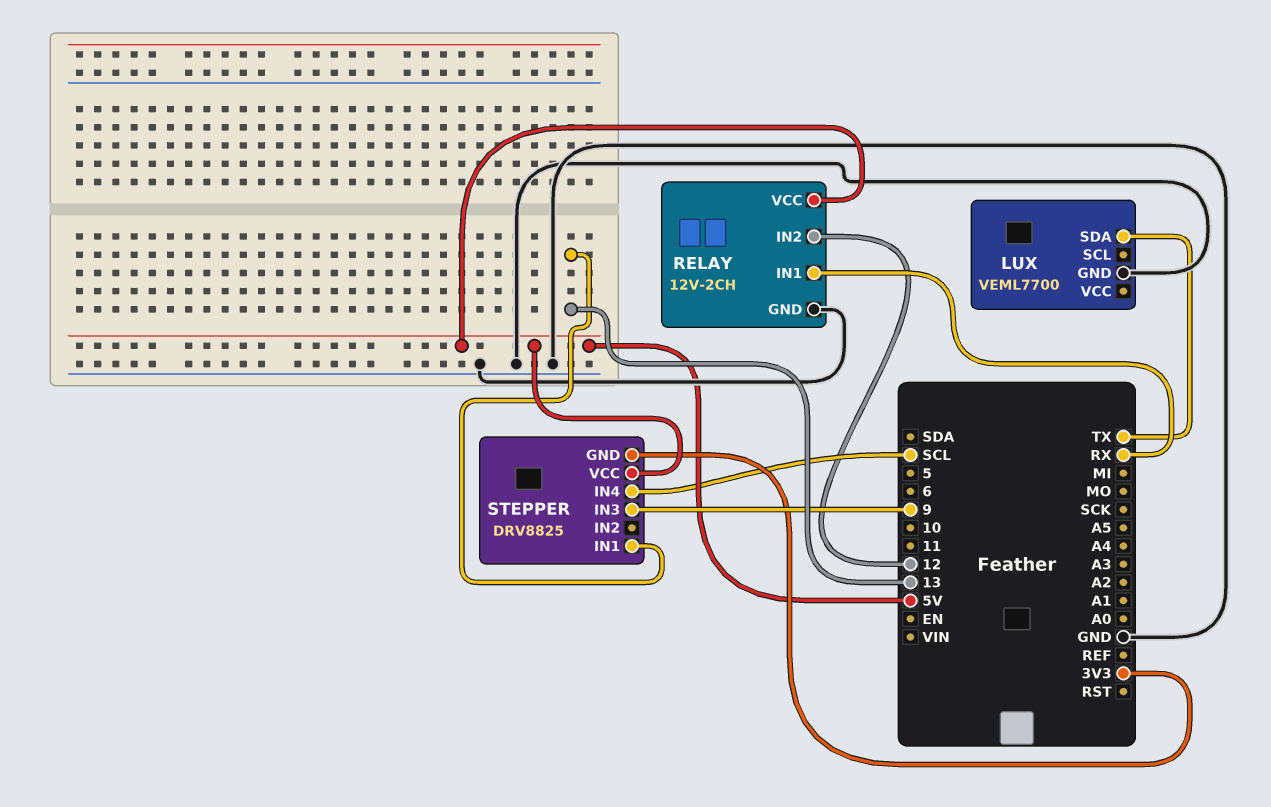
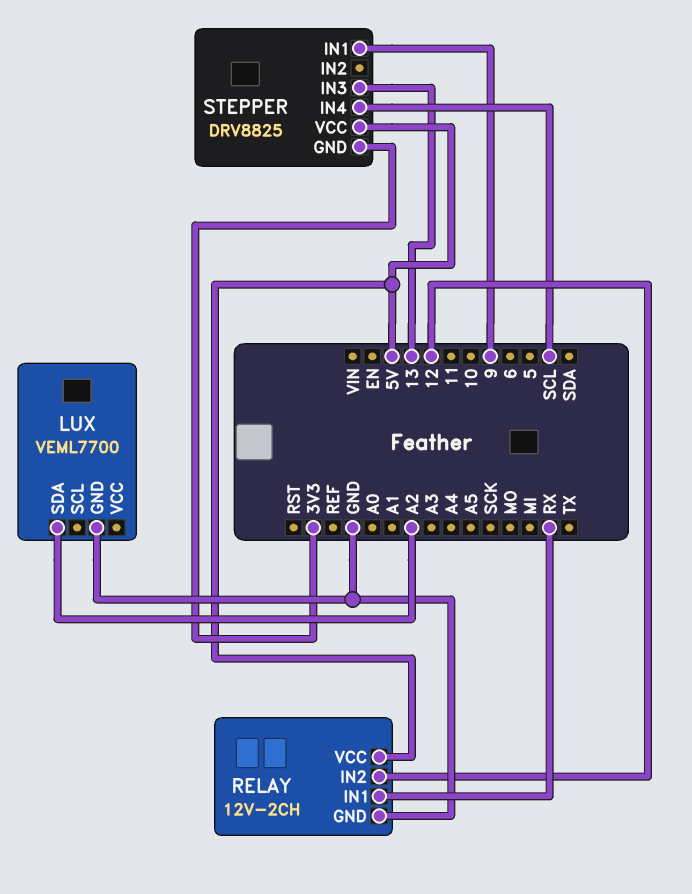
LUX pin SDA: TX -> A2
STEPPER pin IN1: 13 -> 9
STEPPER pin IN3: 9 -> 13

